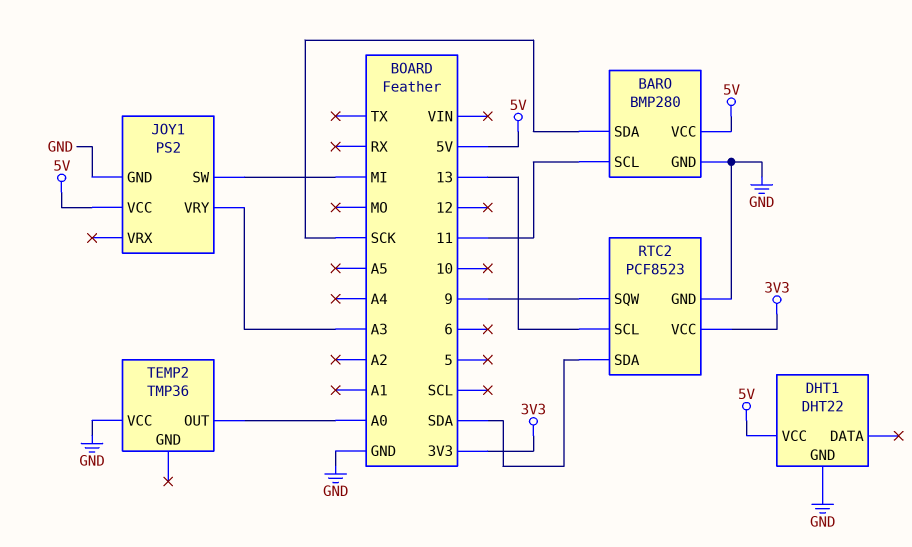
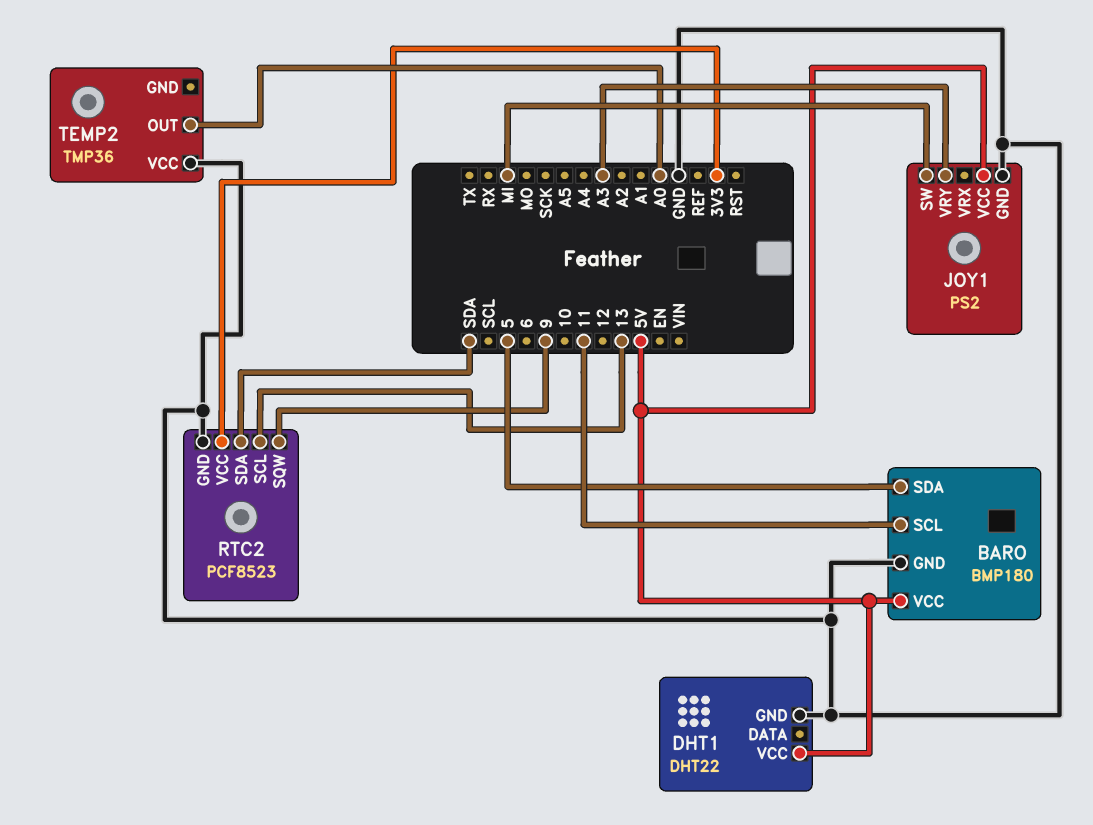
BARO: BMP280 -> BMP180
BARO pin SDA: SCK -> 5

